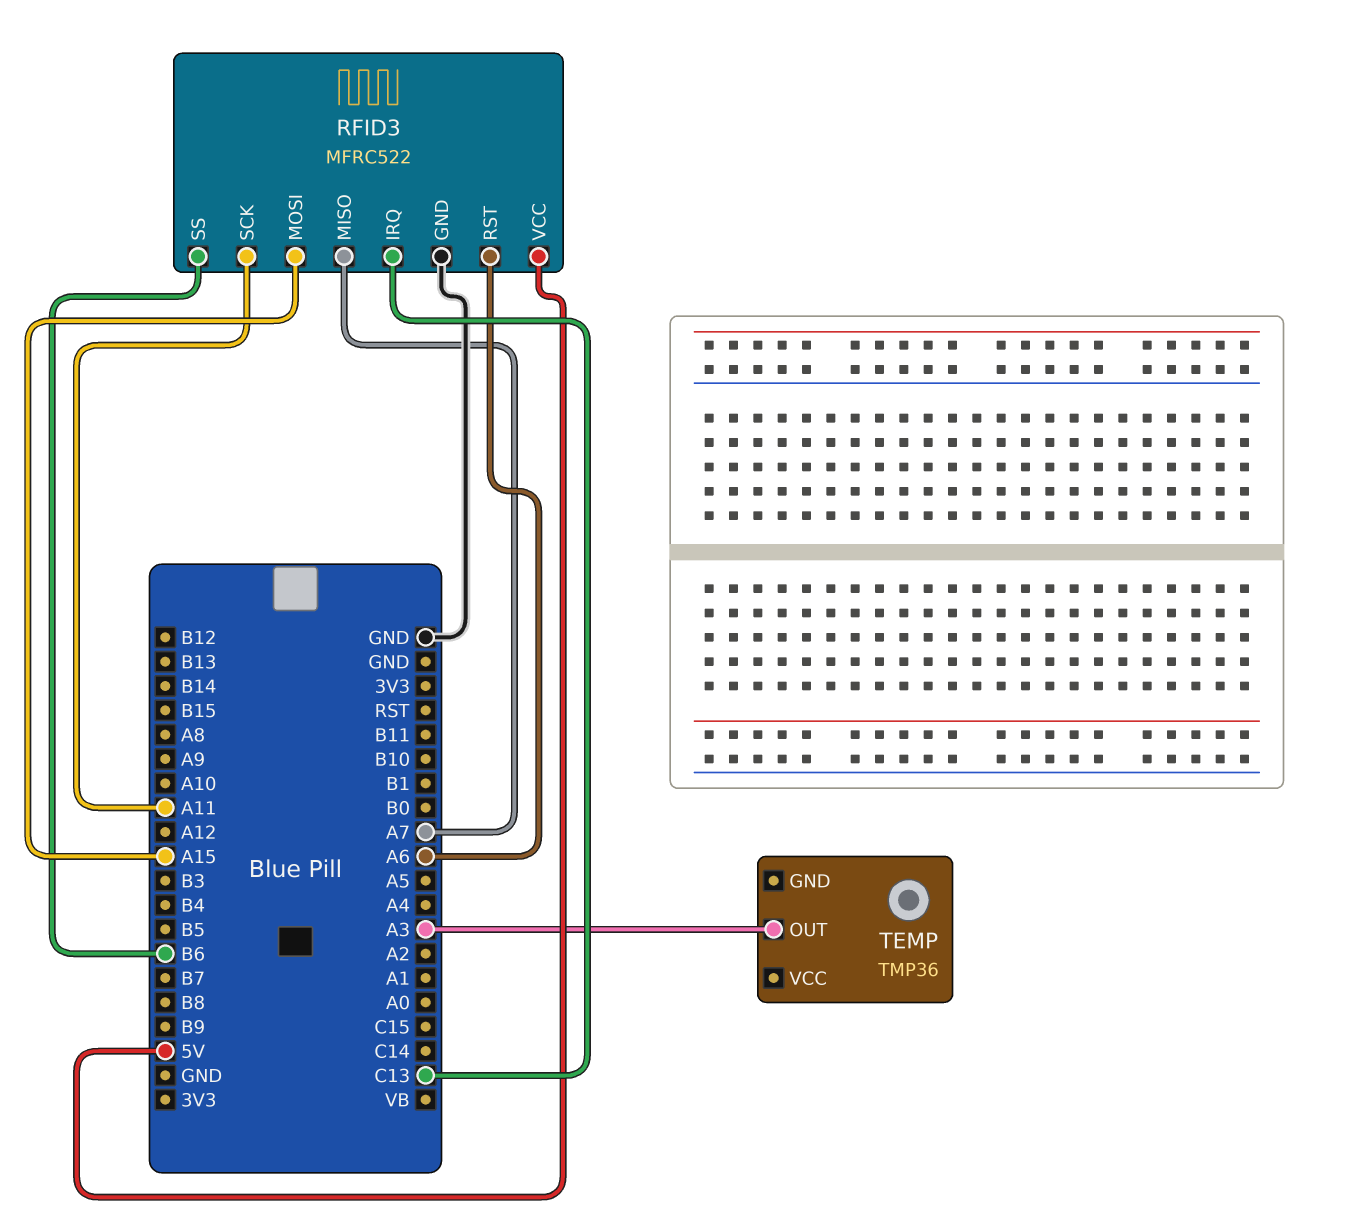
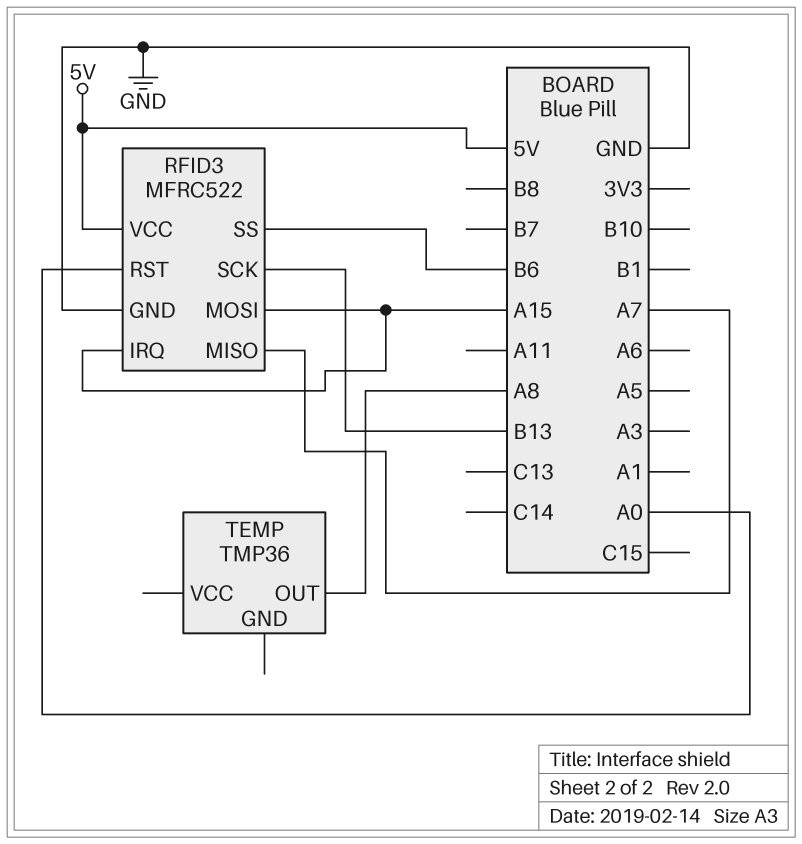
RFID3 pin IRQ: C13 -> A15
RFID3 pin RST: A6 -> A0
RFID3 pin SCK: A11 -> B13
TEMP pin OUT: A3 -> A8

